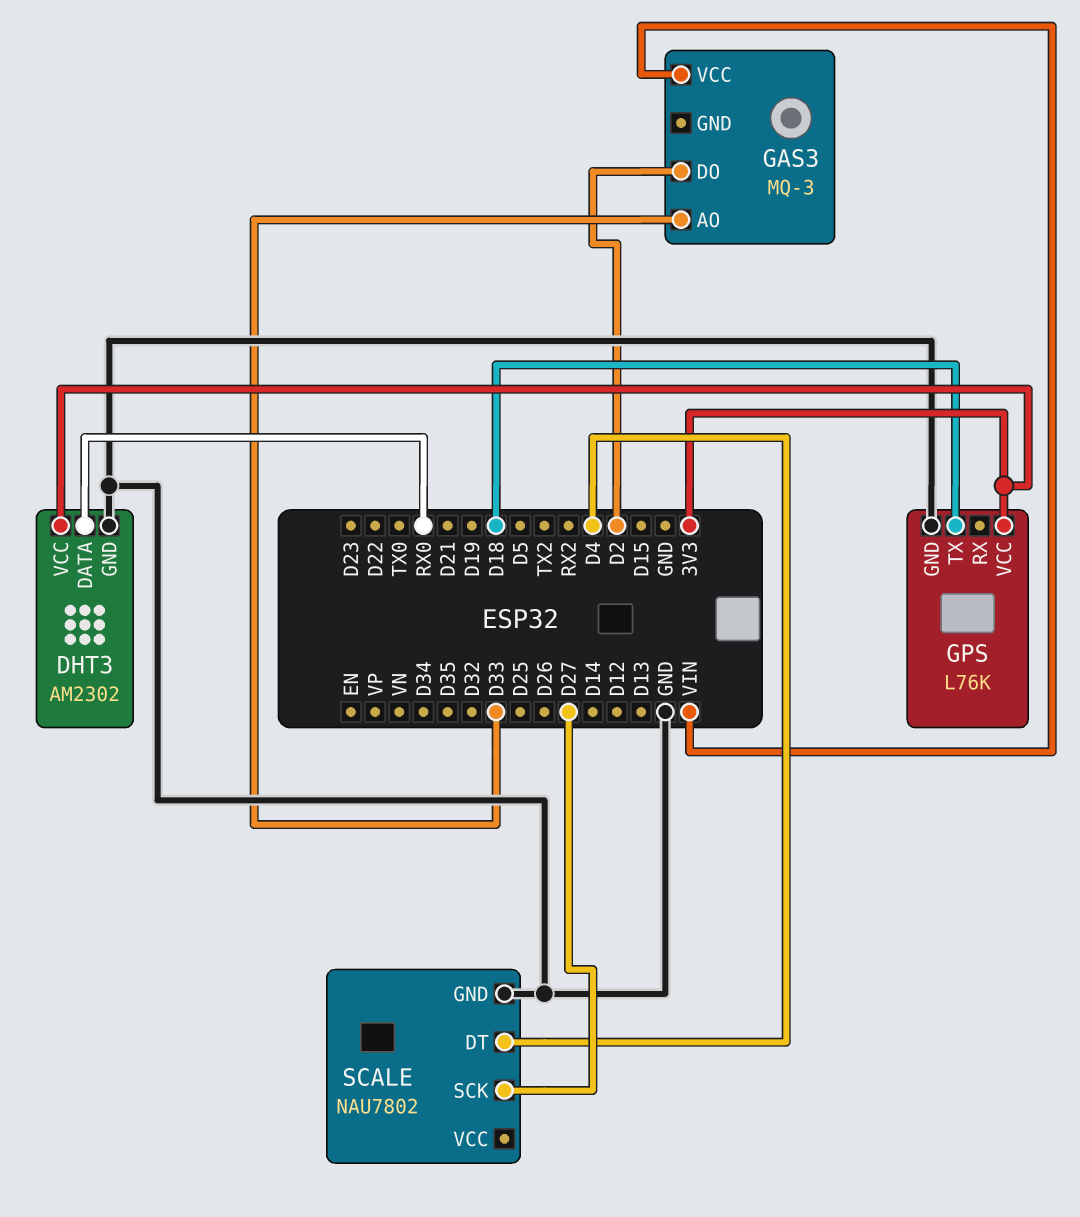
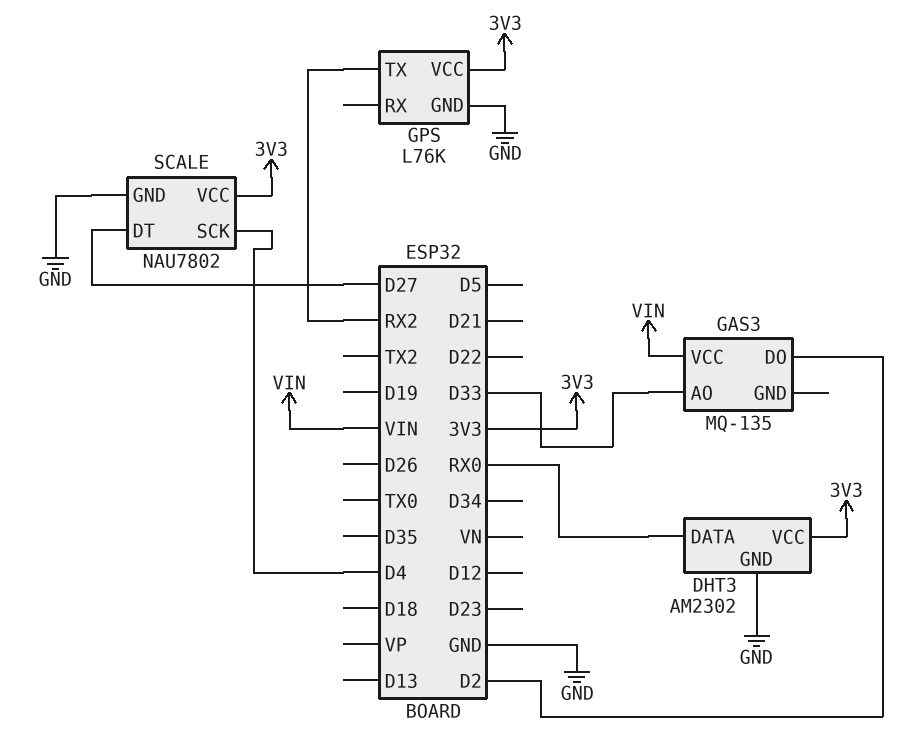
GAS3: MQ-3 -> MQ-135
GPS pin TX: D18 -> RX2
SCALE pin DT: D4 -> D27
SCALE pin SCK: D27 -> D4
SCALE pin VCC: none -> 3V3

